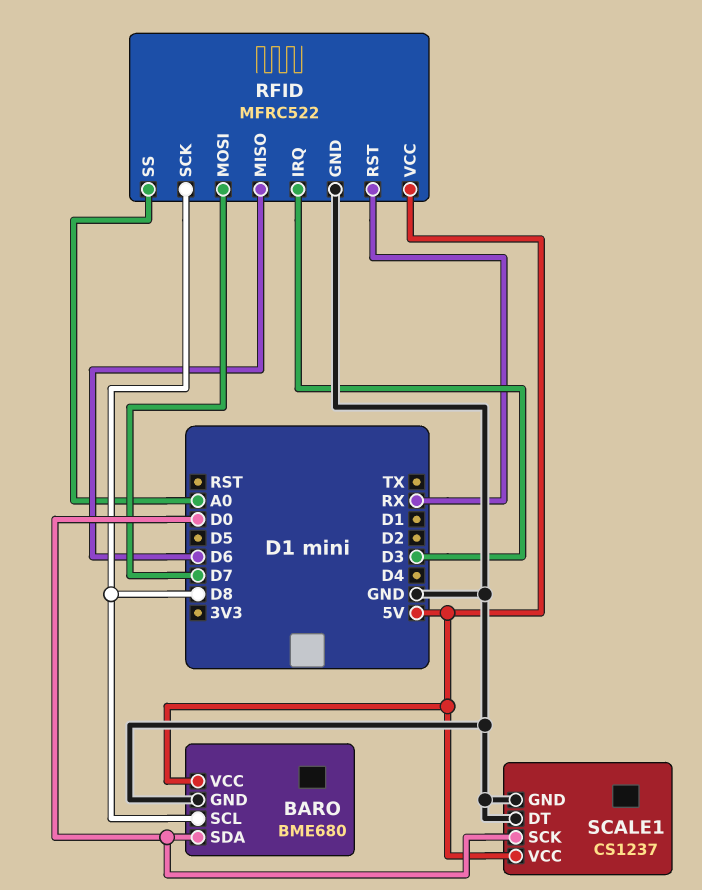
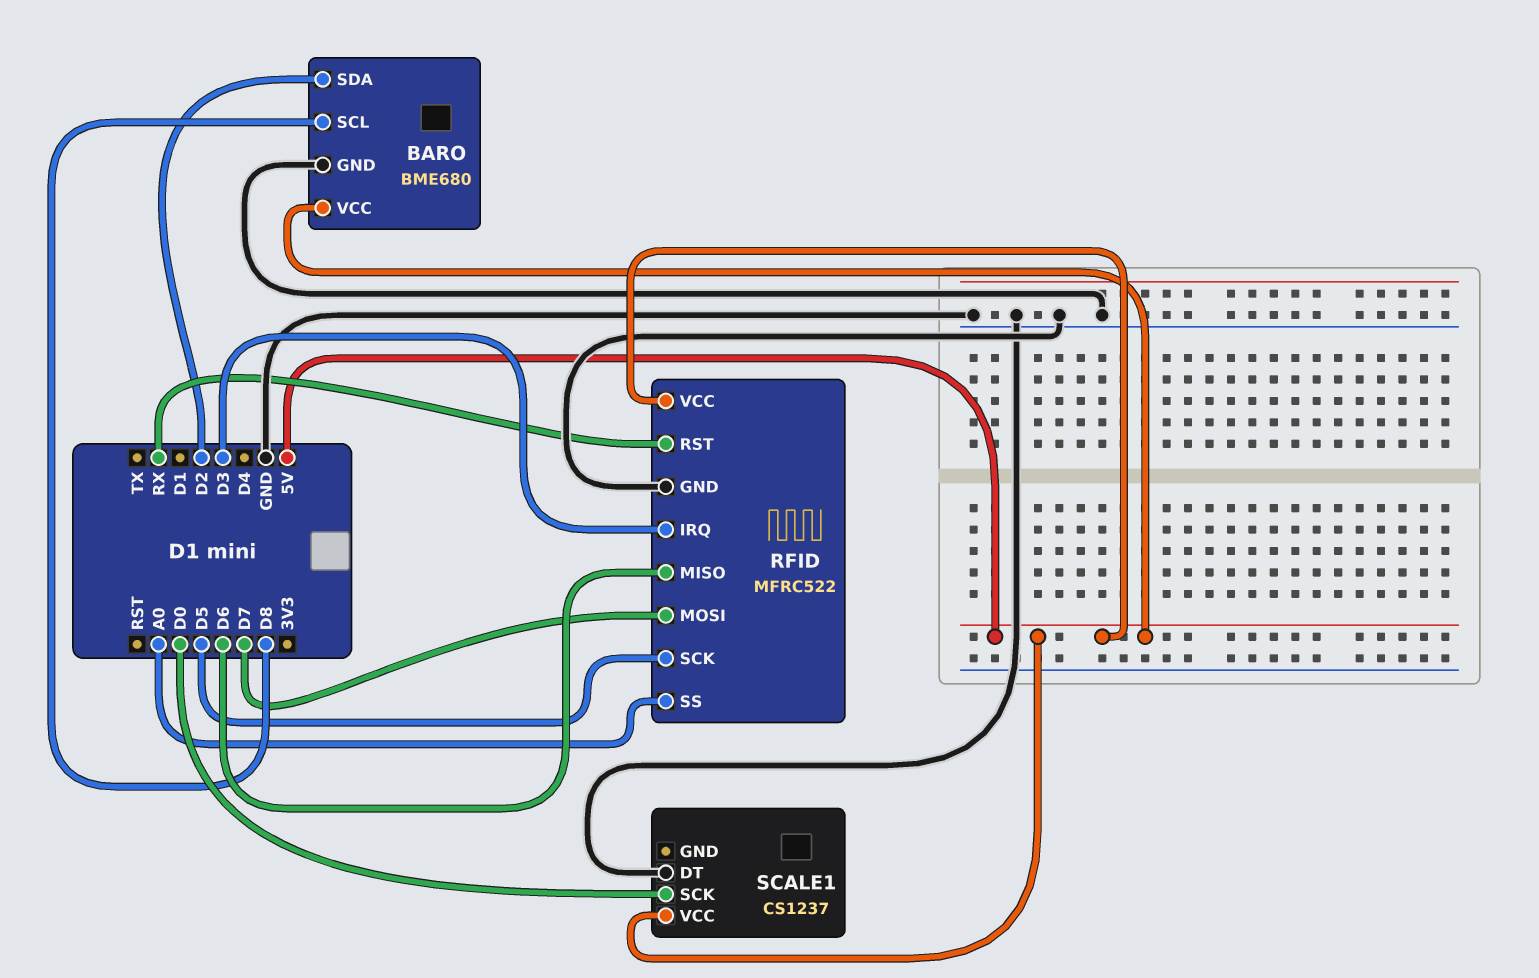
BARO pin SDA: D0 -> D2
RFID pin SCK: D8 -> D5
SCALE1 pin GND: GND -> none

